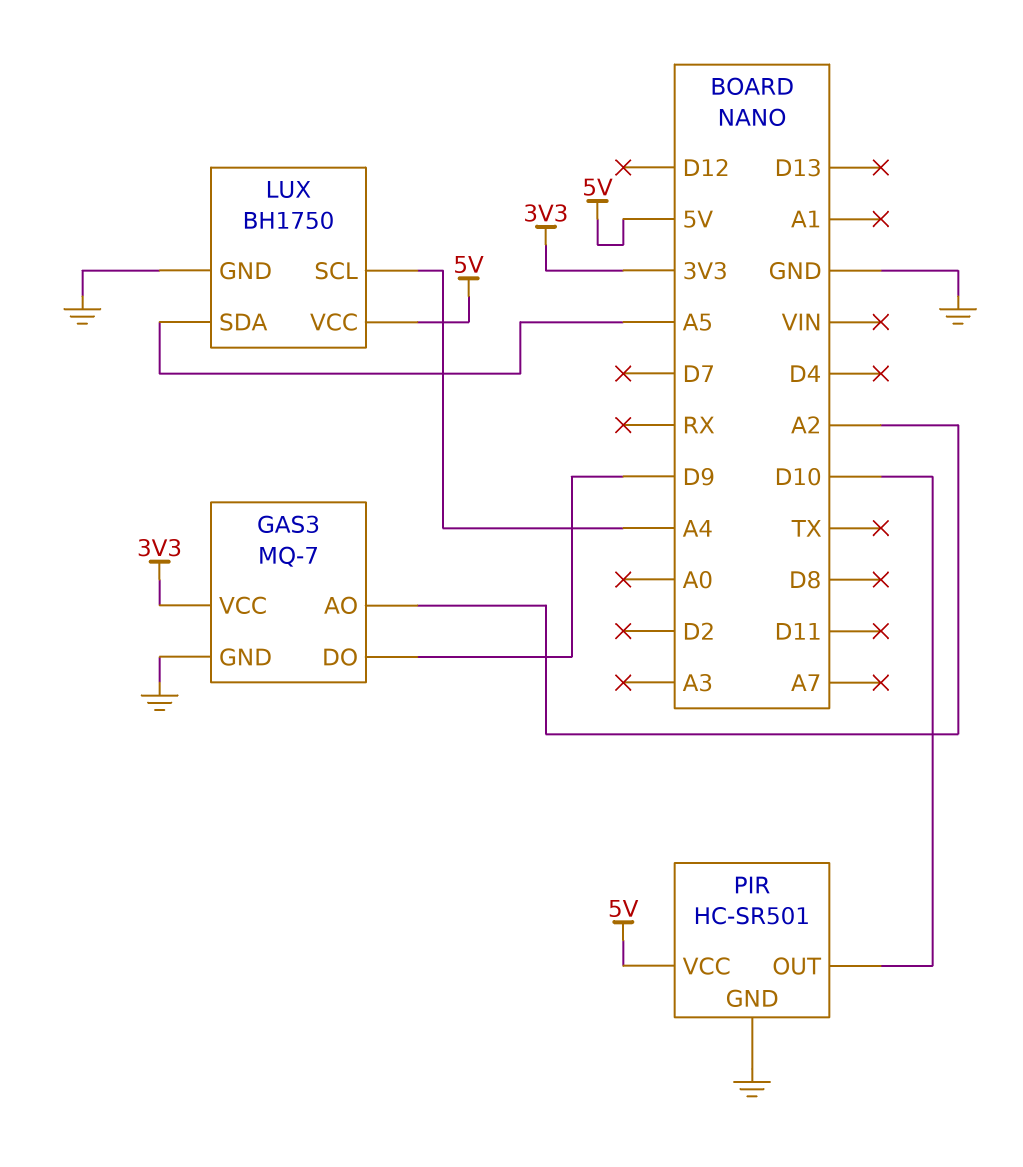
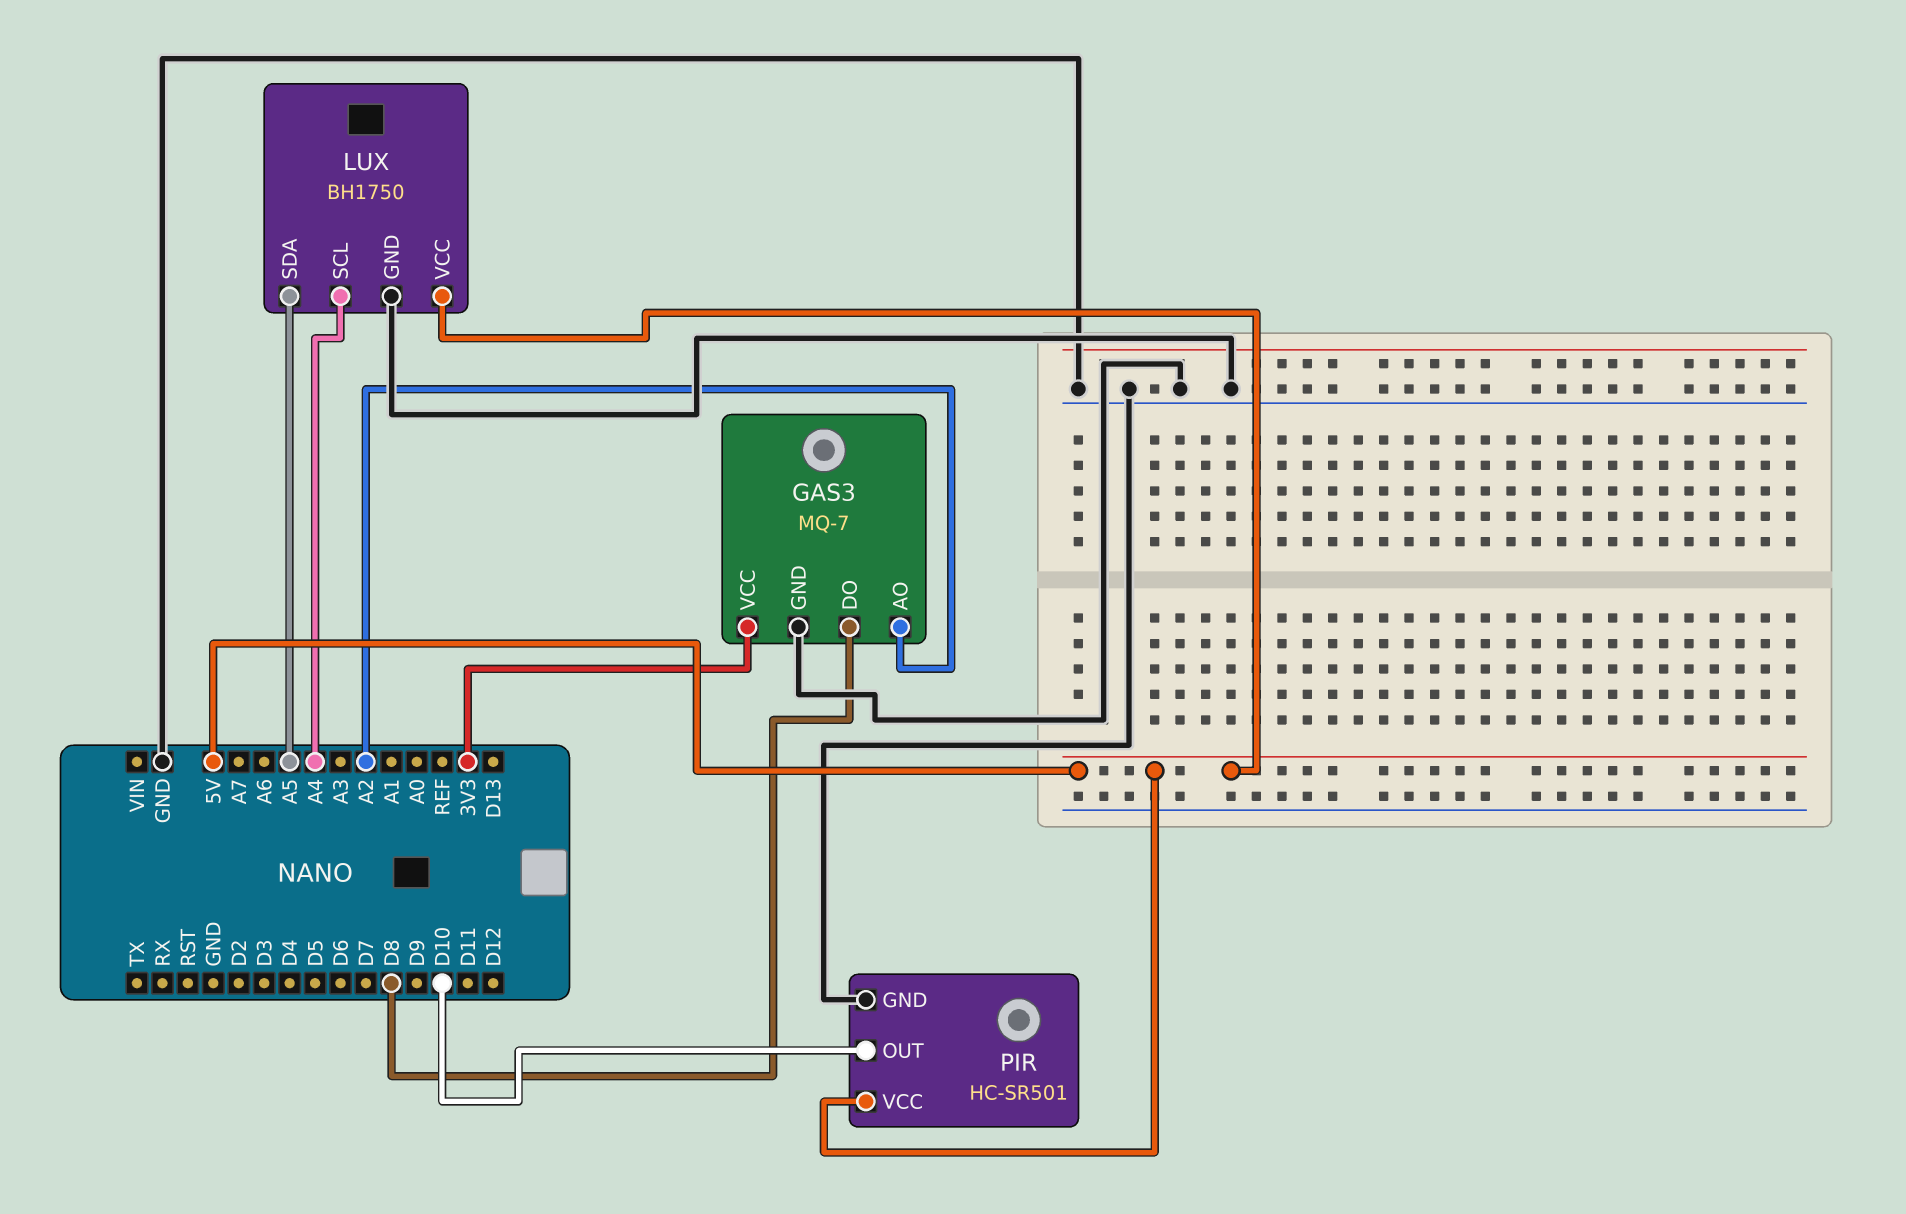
GAS3 pin DO: D9 -> D8

